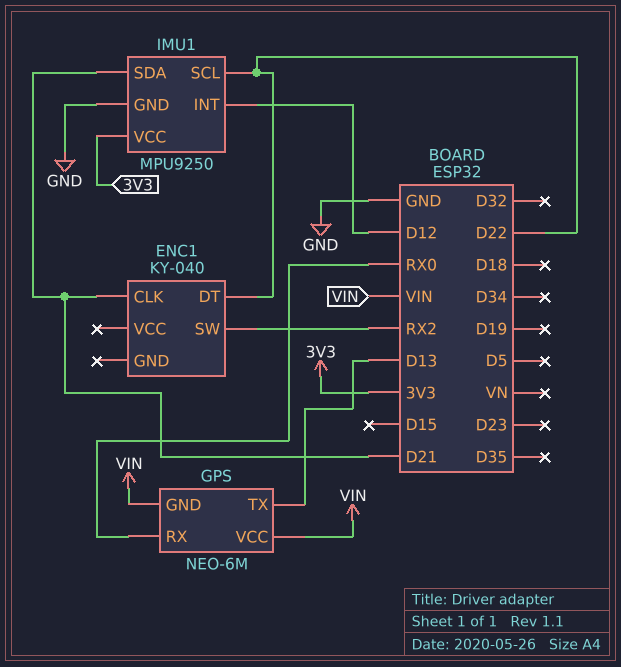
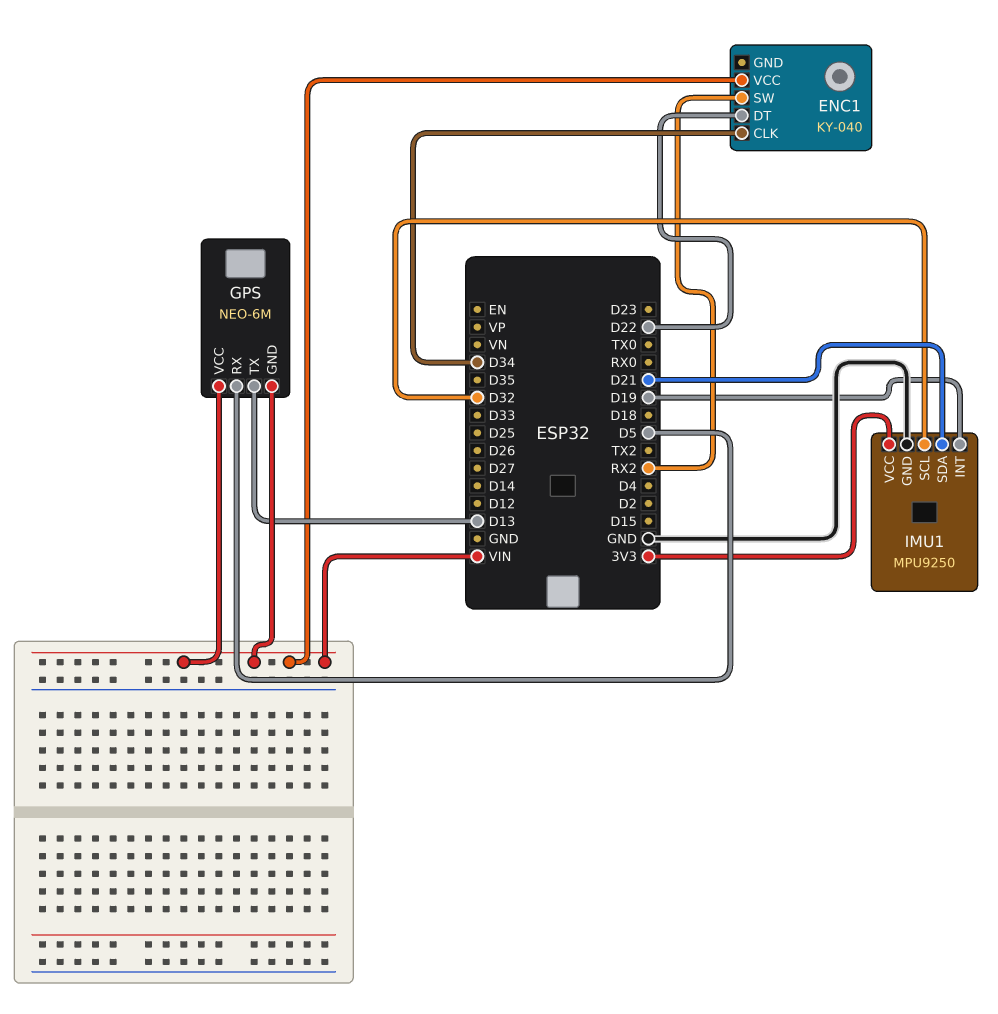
ENC1 pin CLK: D21 -> D34
ENC1 pin VCC: none -> VIN
GPS pin RX: RX0 -> D5
IMU1 pin INT: D12 -> D19
IMU1 pin SCL: D22 -> D32

